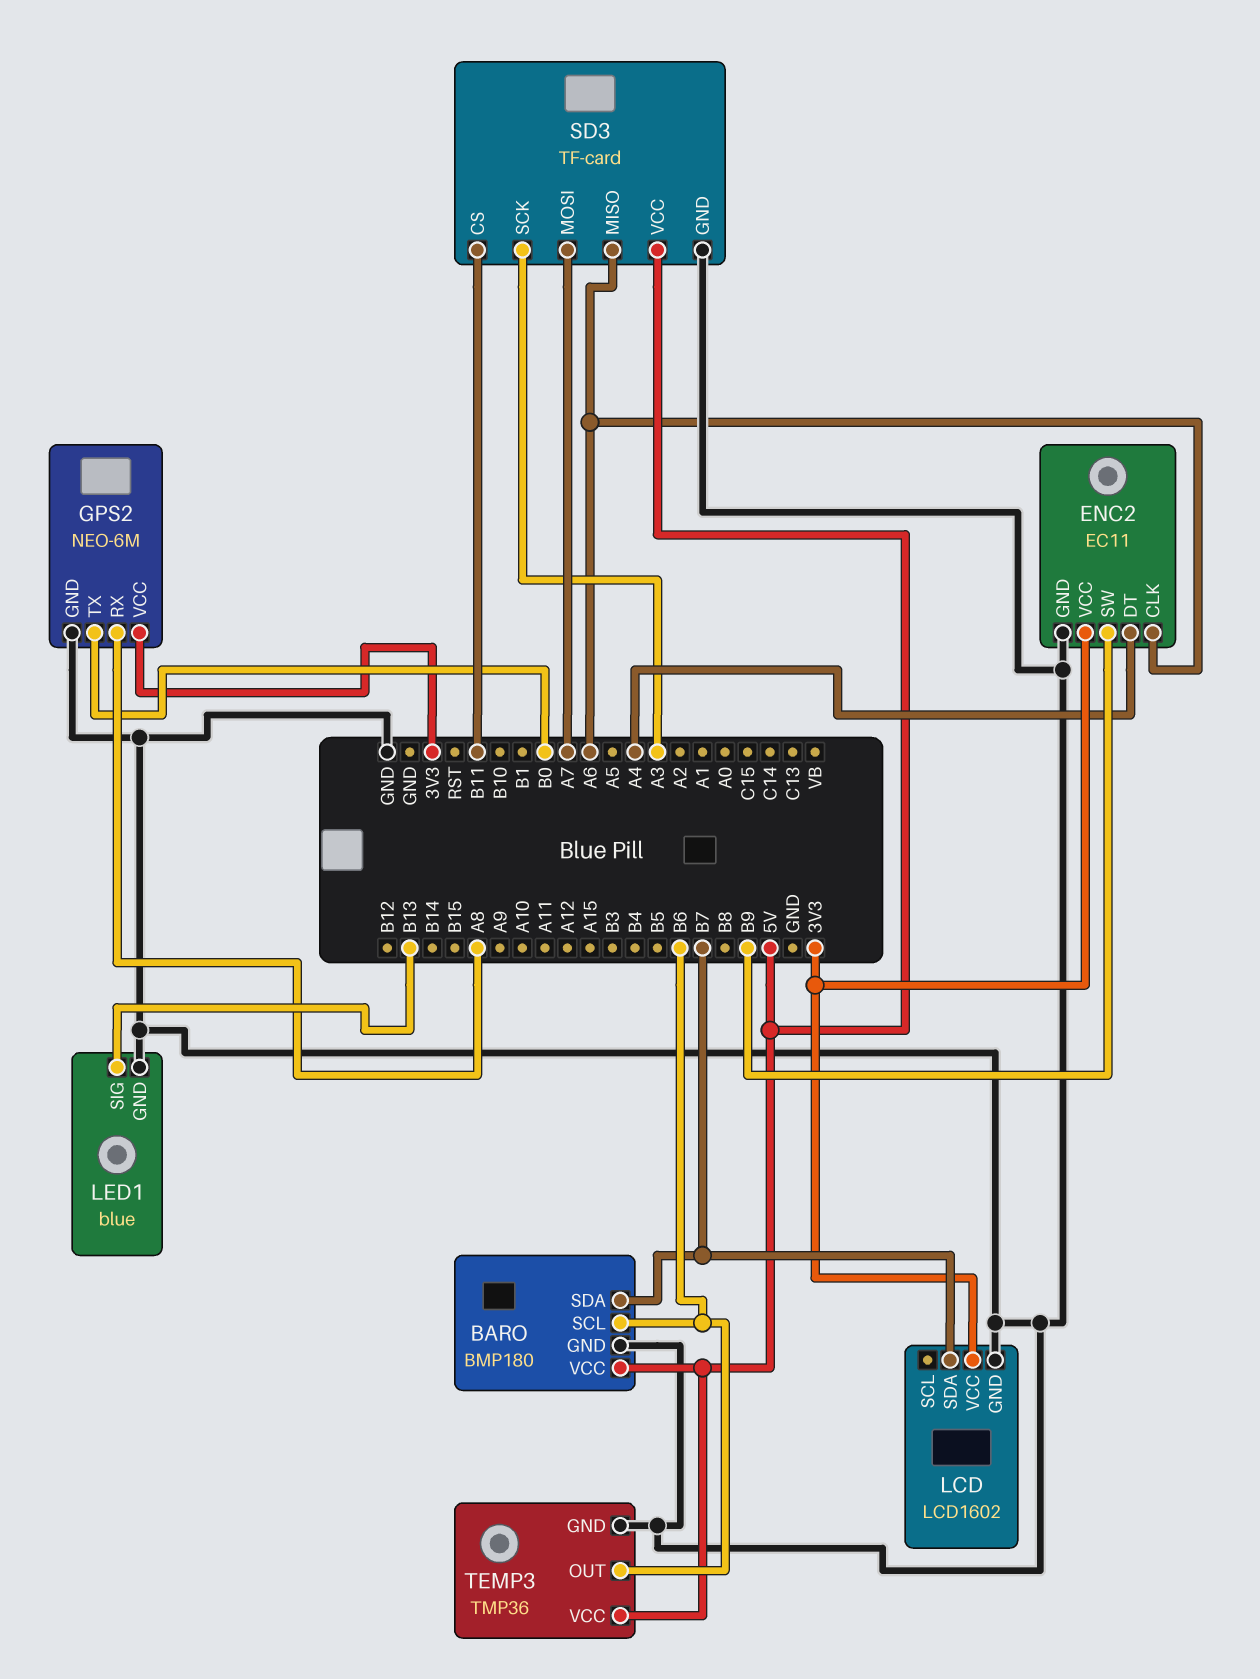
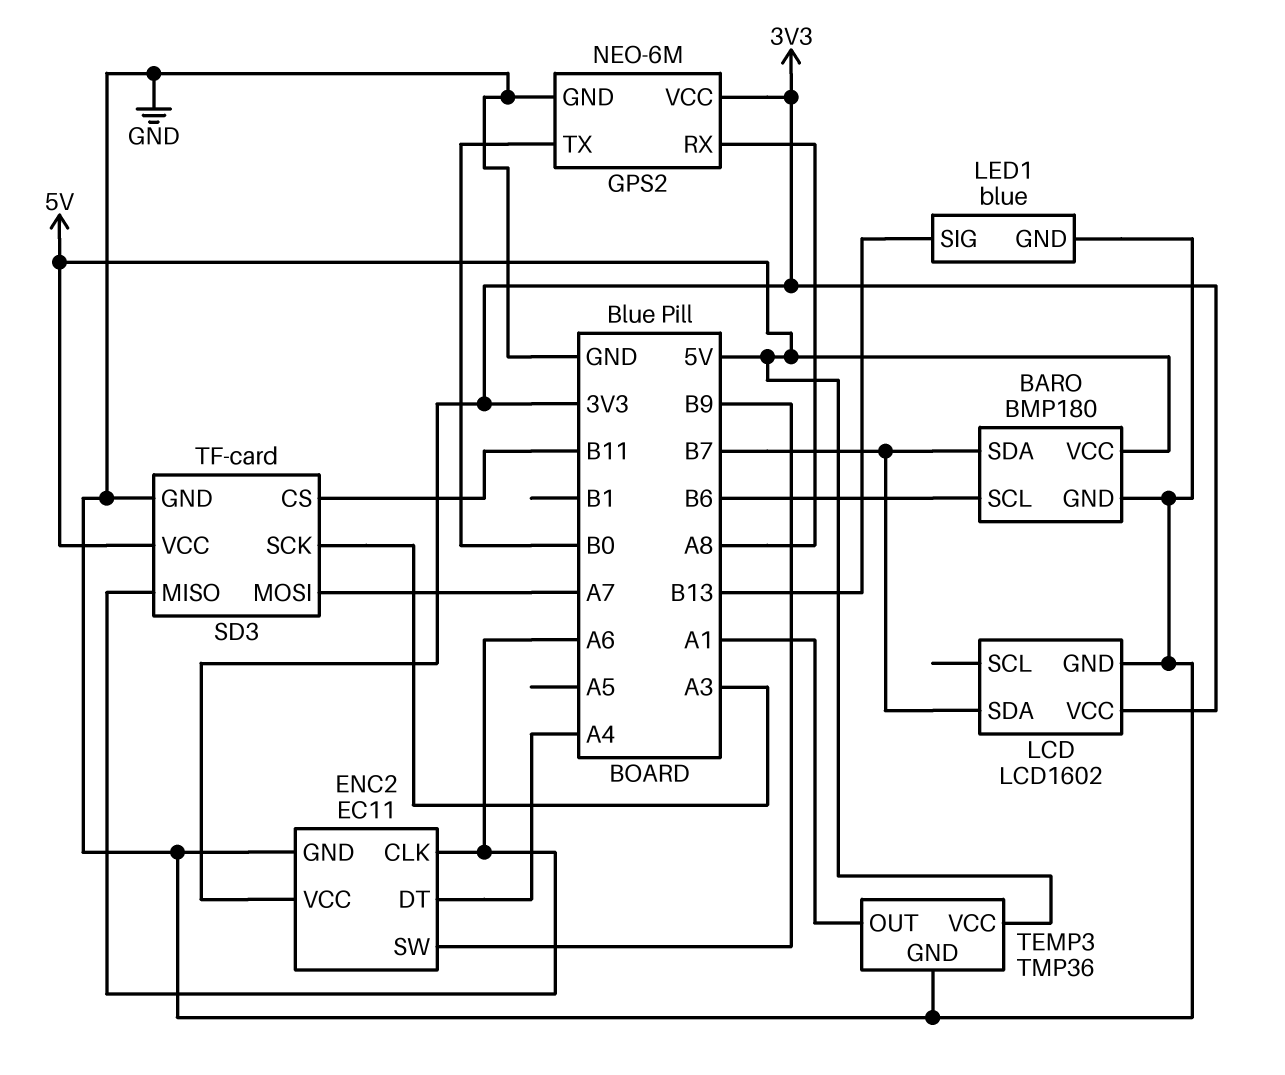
TEMP3 pin OUT: B6 -> A1

